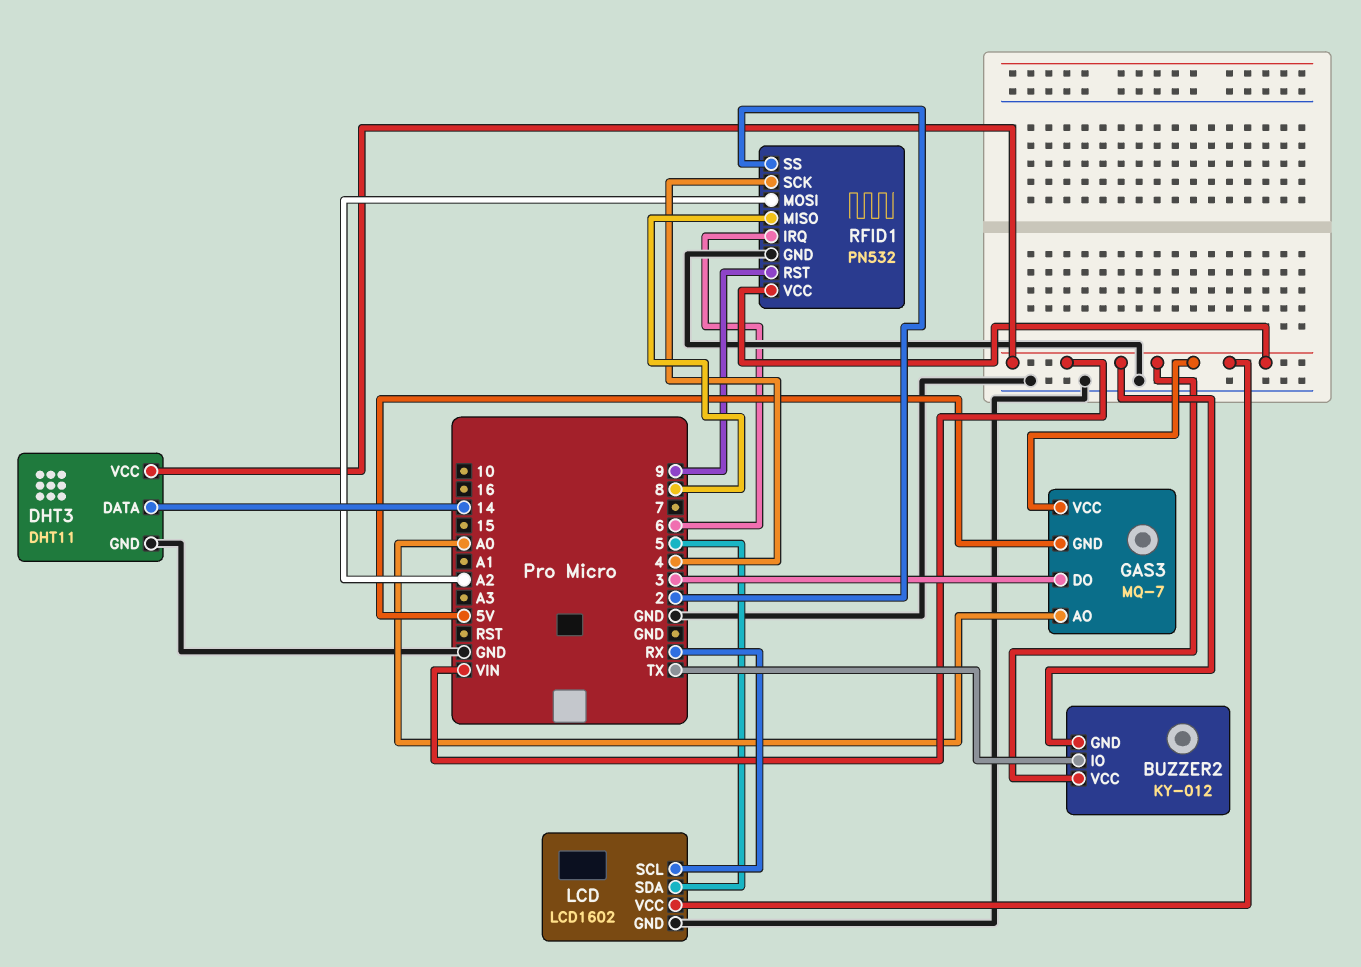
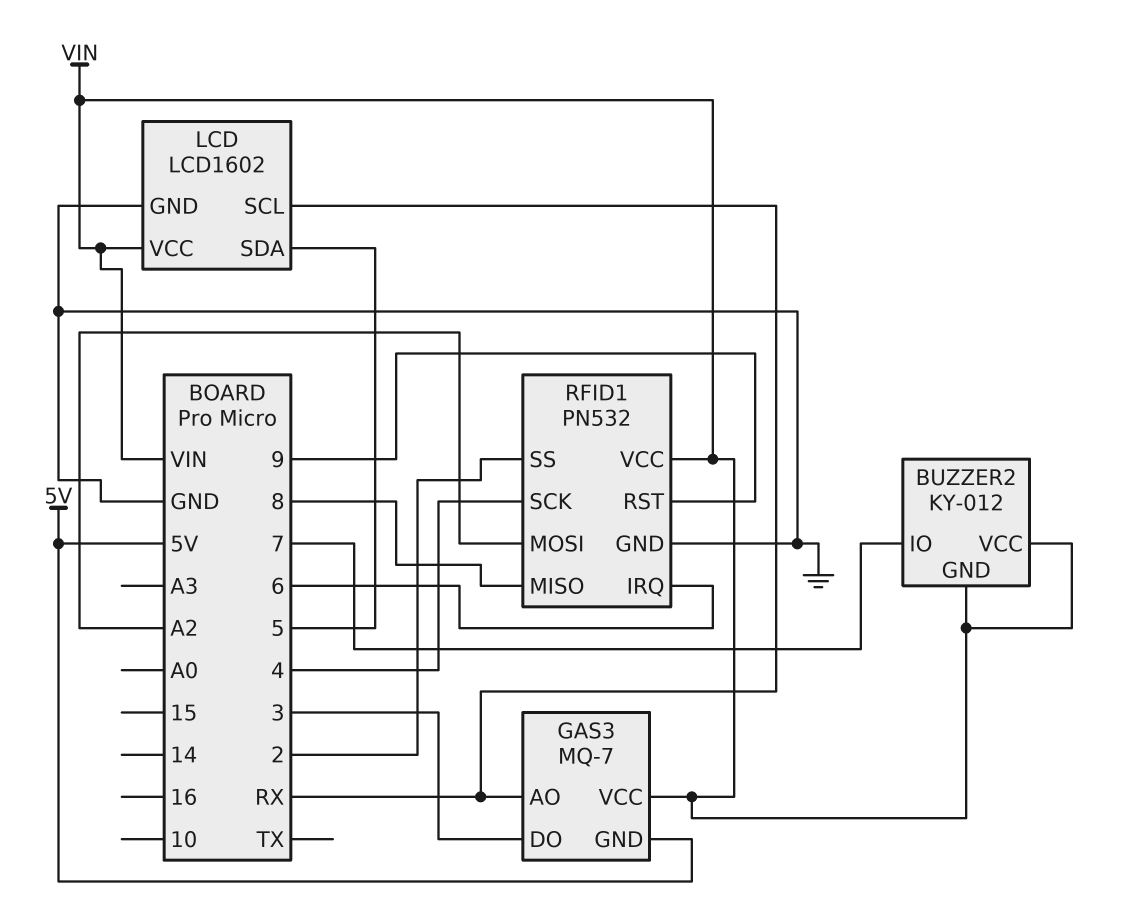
BUZZER2 pin IO: TX -> 7
DHT3: DHT11 -> none
DHT3 pin DATA: 14 -> none
DHT3 pin GND: GND -> none
DHT3 pin VCC: VIN -> none
GAS3 pin AO: A0 -> RX

